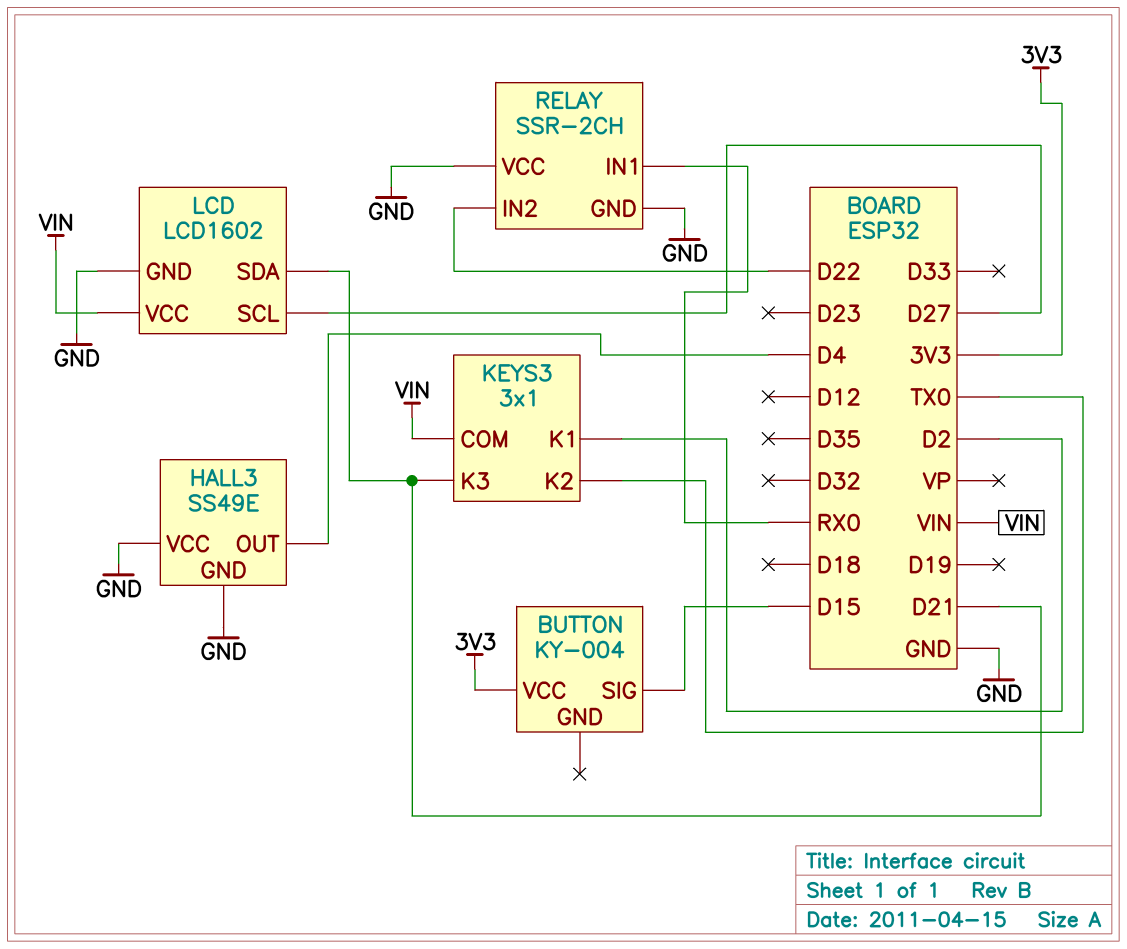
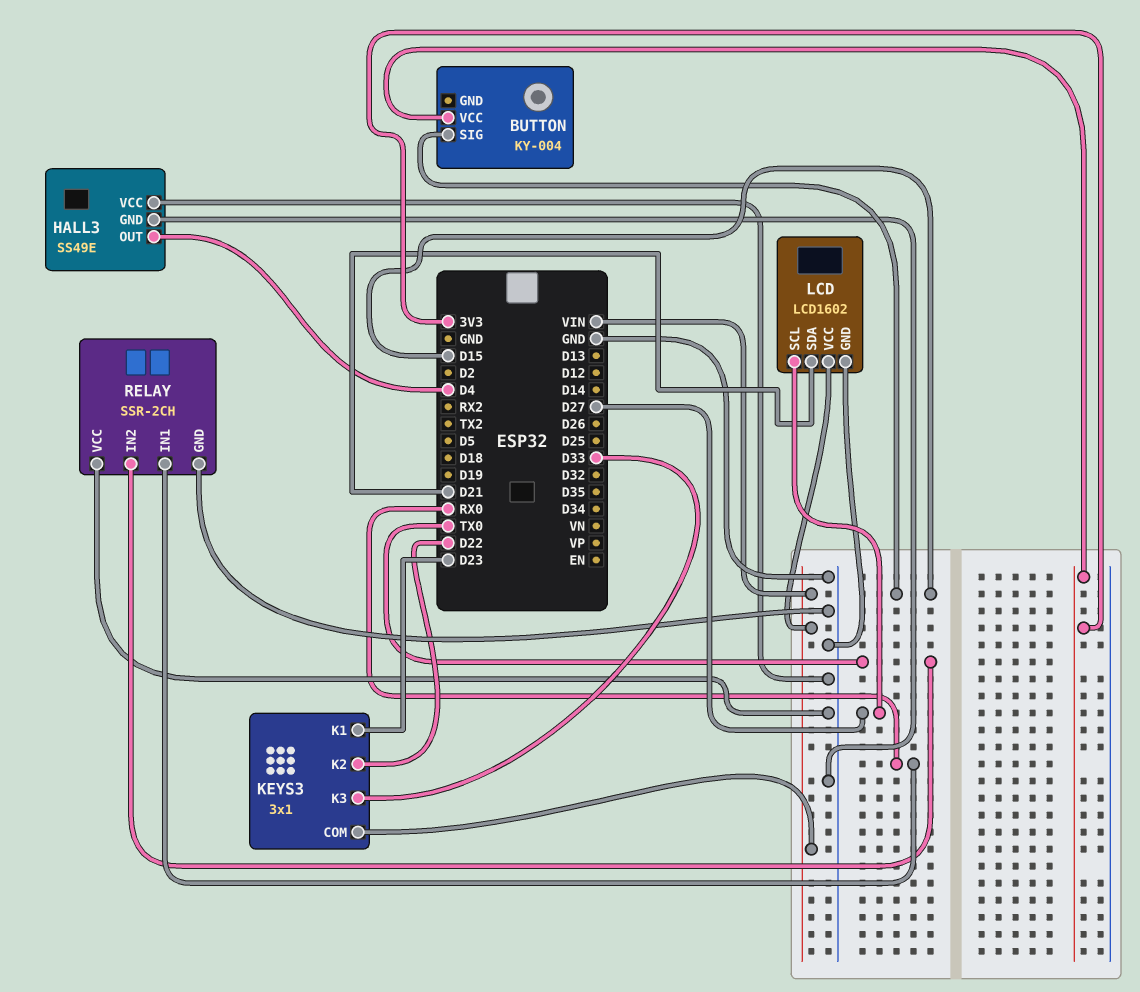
KEYS3 pin K1: D2 -> D23
KEYS3 pin K2: TX0 -> D22
KEYS3 pin K3: D21 -> D33
RELAY pin IN2: D22 -> TX0

